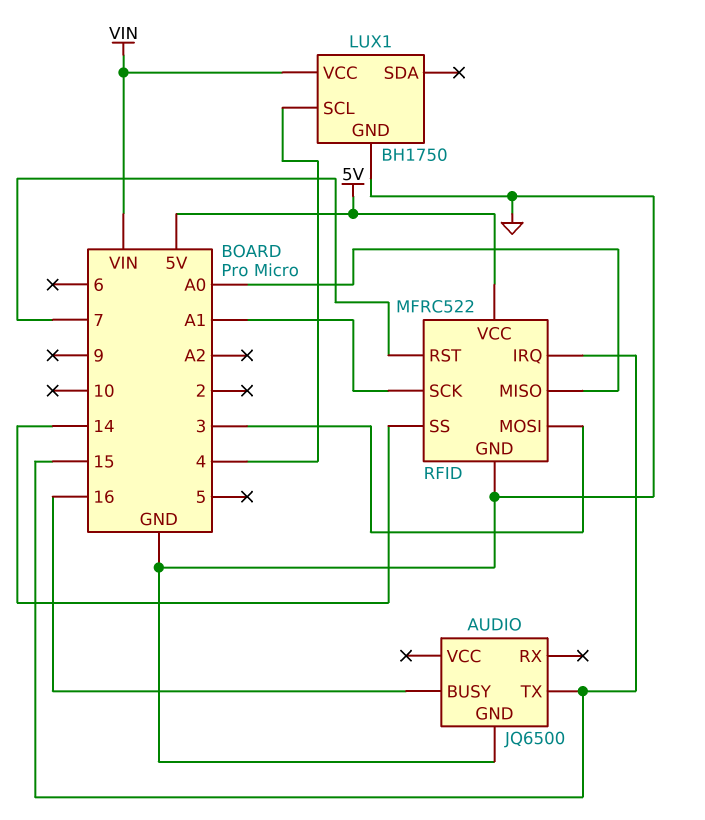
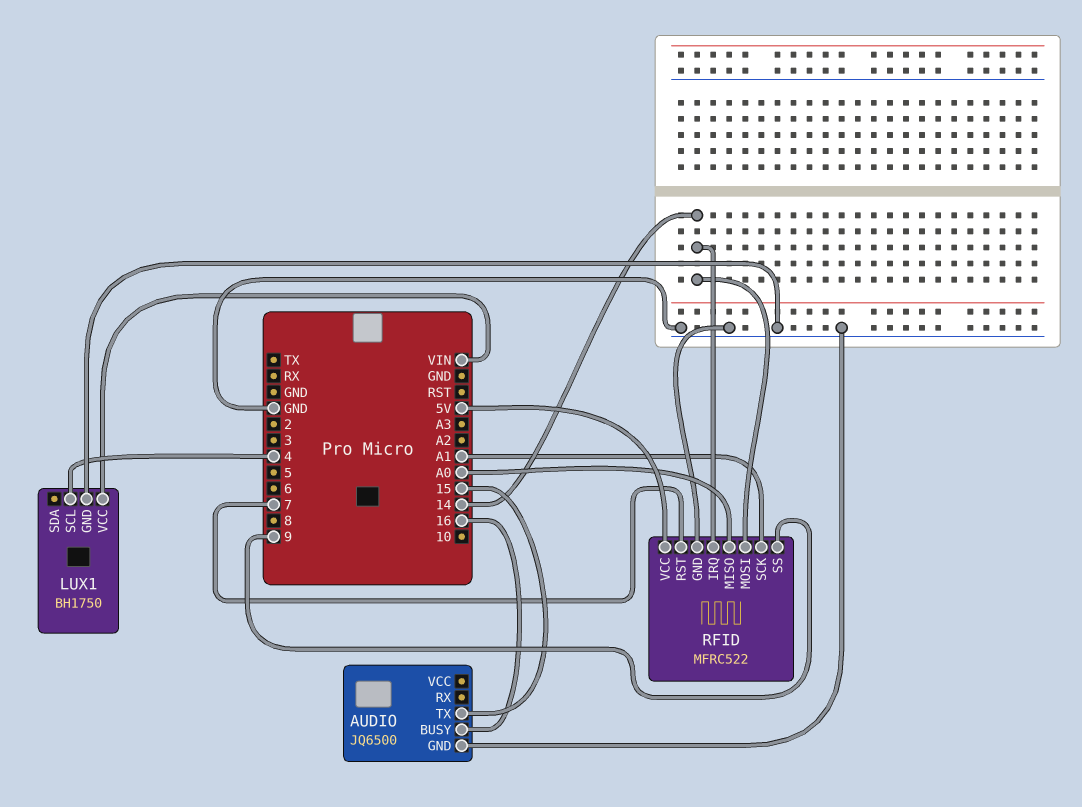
RFID pin IRQ: 15 -> 14
RFID pin MOSI: 3 -> 14
RFID pin SS: 14 -> 9

